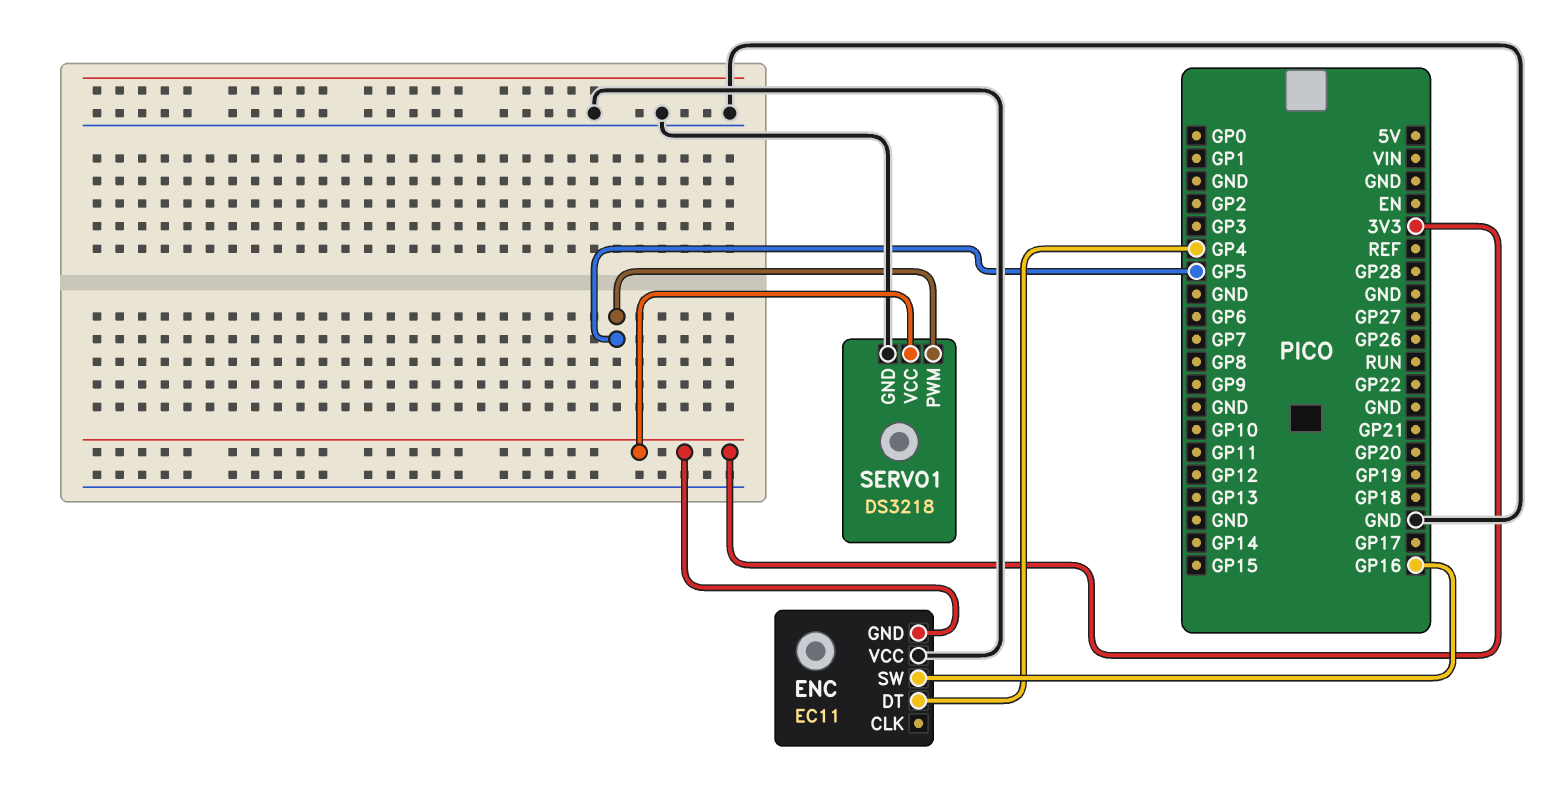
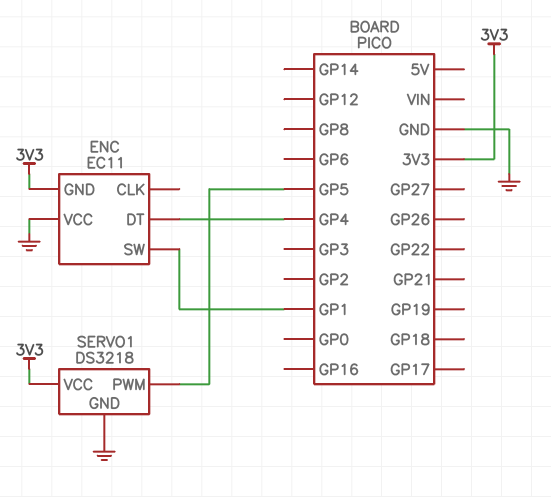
ENC pin SW: GP16 -> GP1

